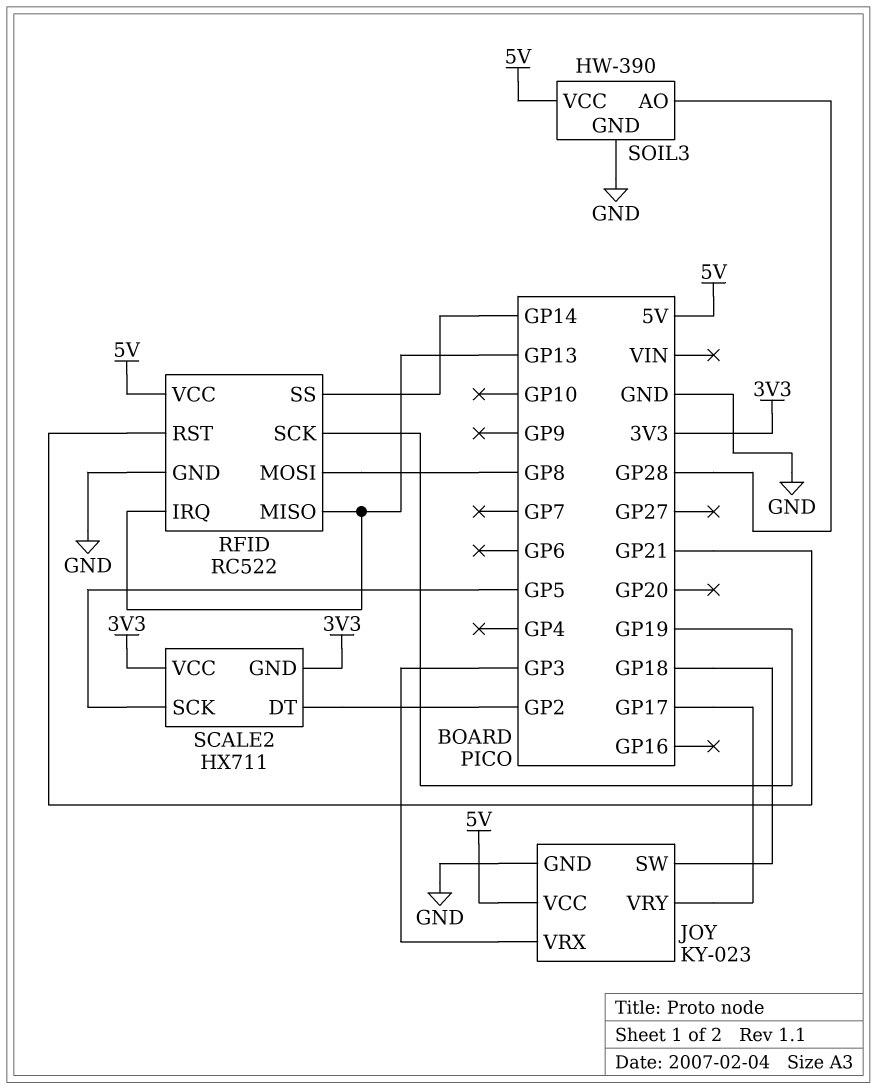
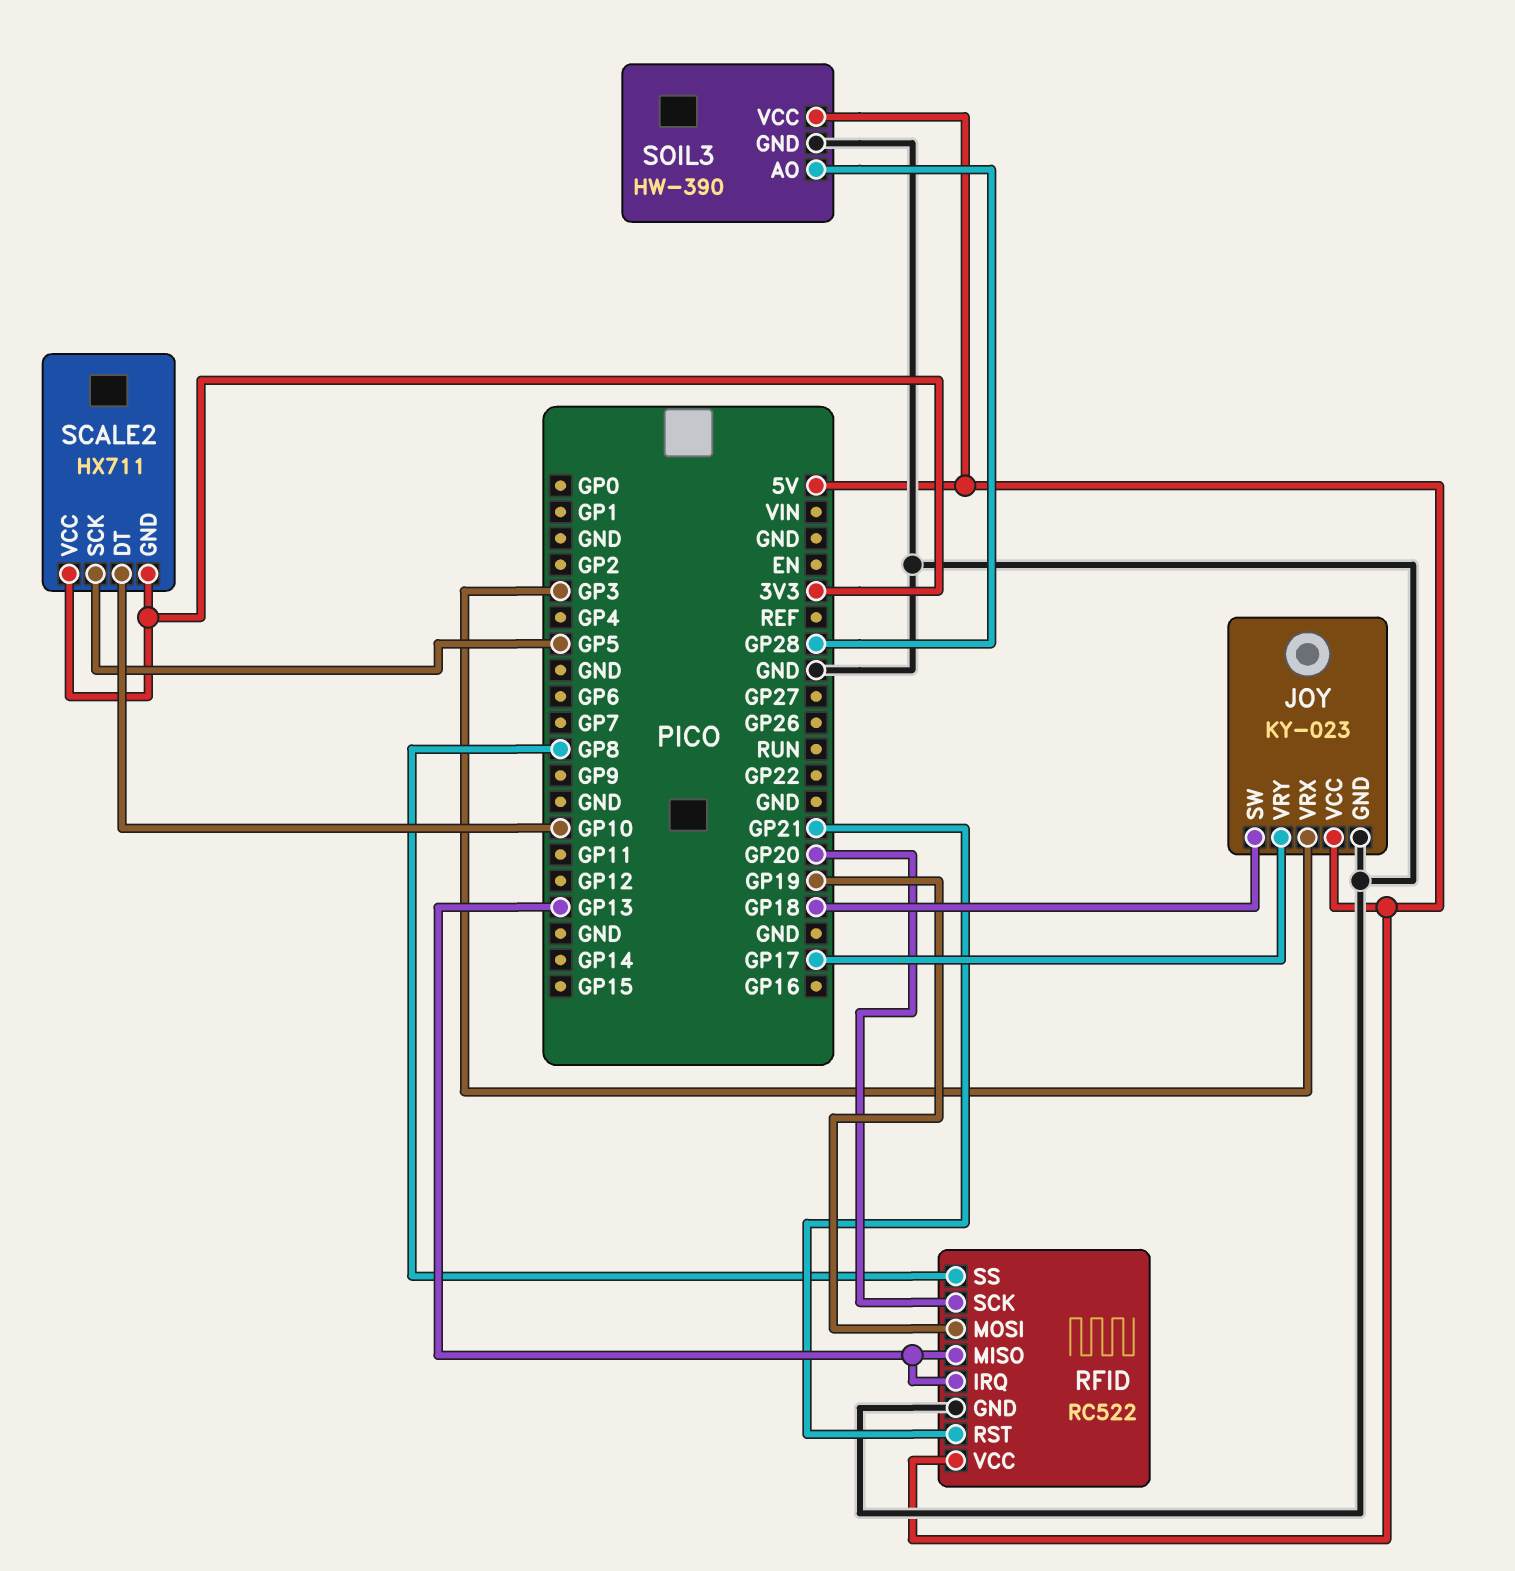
RFID pin MOSI: GP8 -> GP19
RFID pin SCK: GP19 -> GP20
RFID pin SS: GP14 -> GP8
SCALE2 pin DT: GP2 -> GP10

